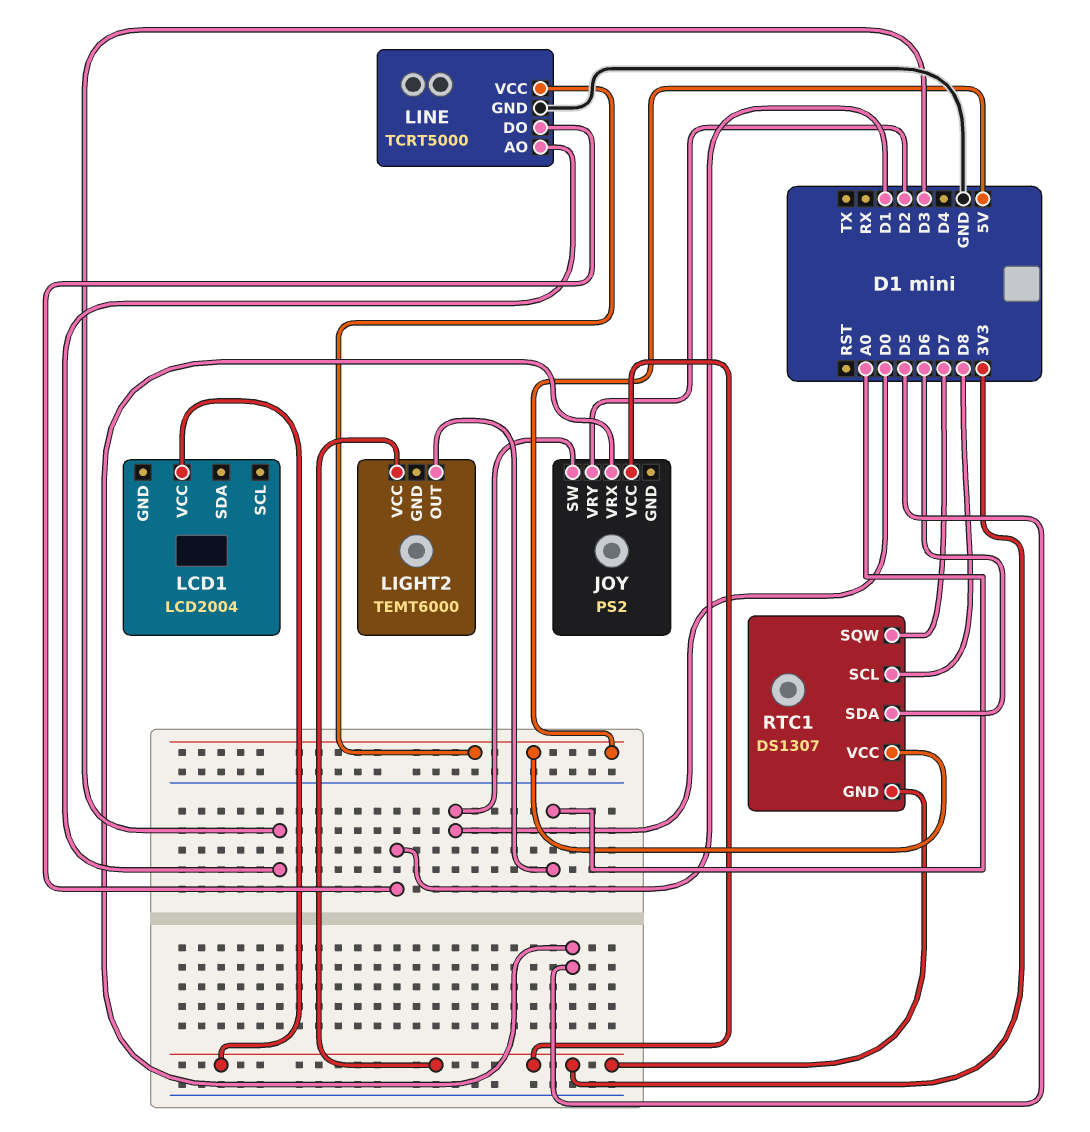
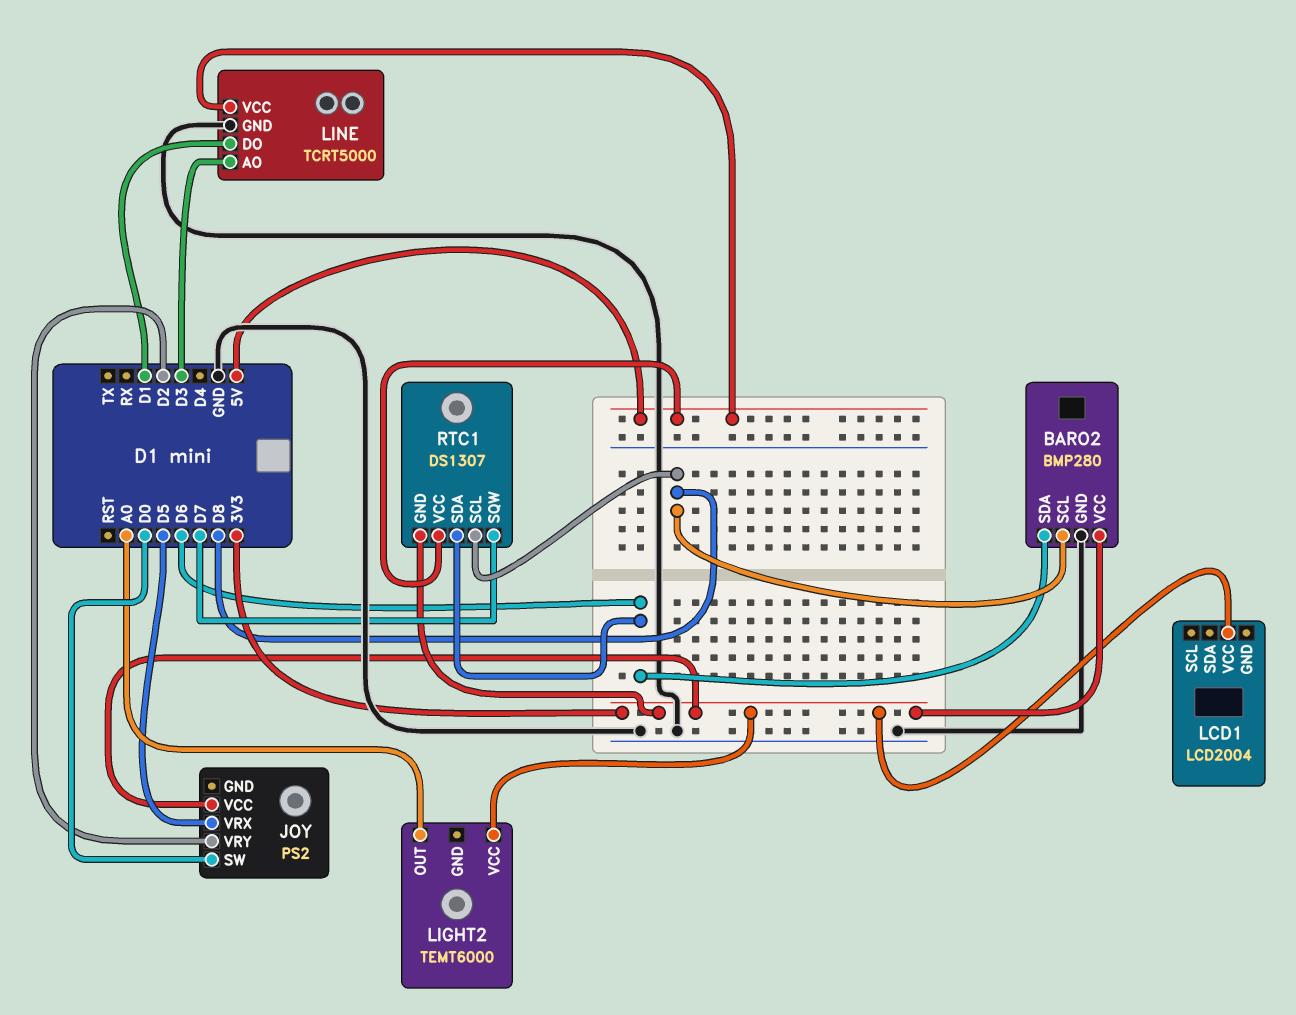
BARO2: none -> BMP280
BARO2 pin GND: none -> GND
BARO2 pin SCL: none -> D8
BARO2 pin SDA: none -> D6
BARO2 pin VCC: none -> 3V3

